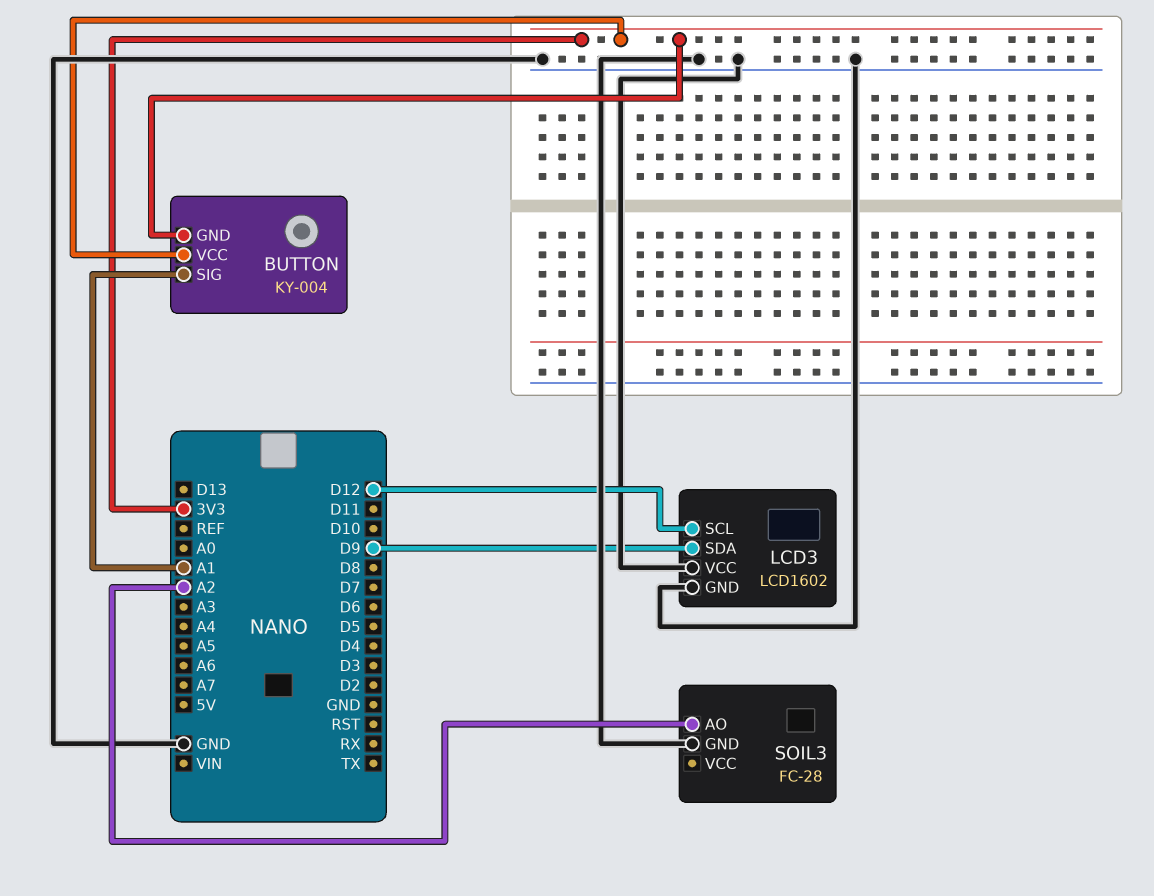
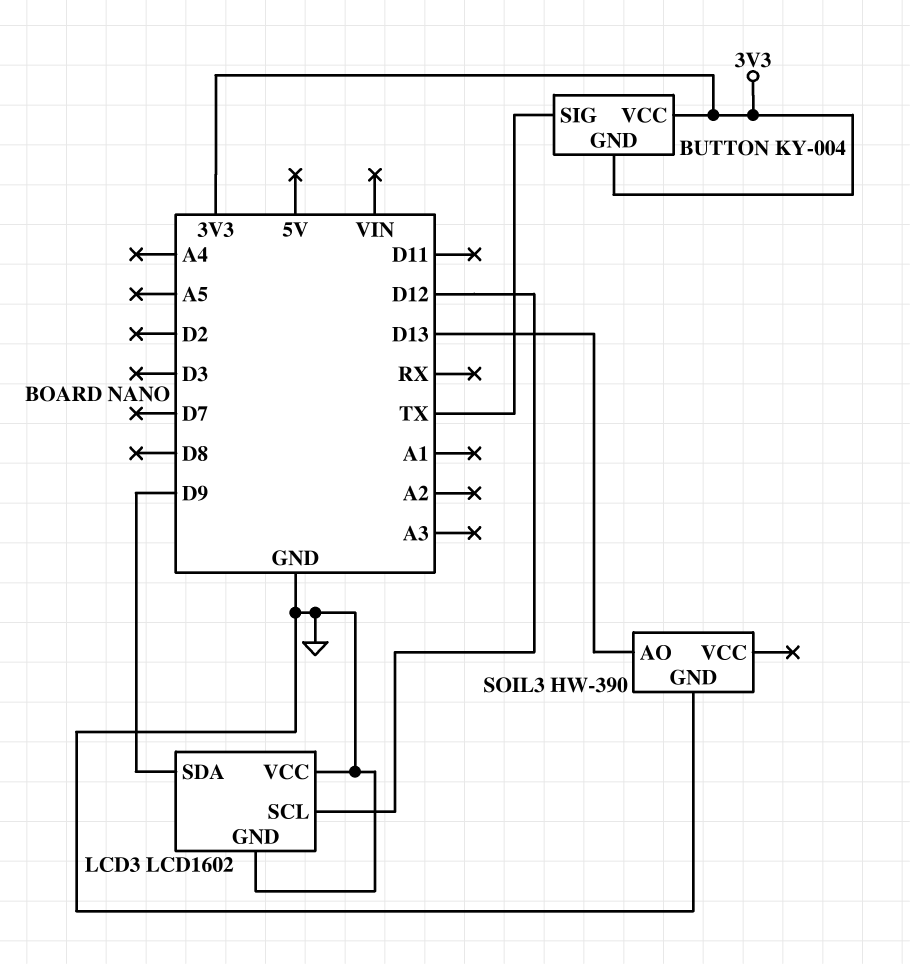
BUTTON pin SIG: A1 -> TX
SOIL3: FC-28 -> HW-390
SOIL3 pin AO: A2 -> D13

